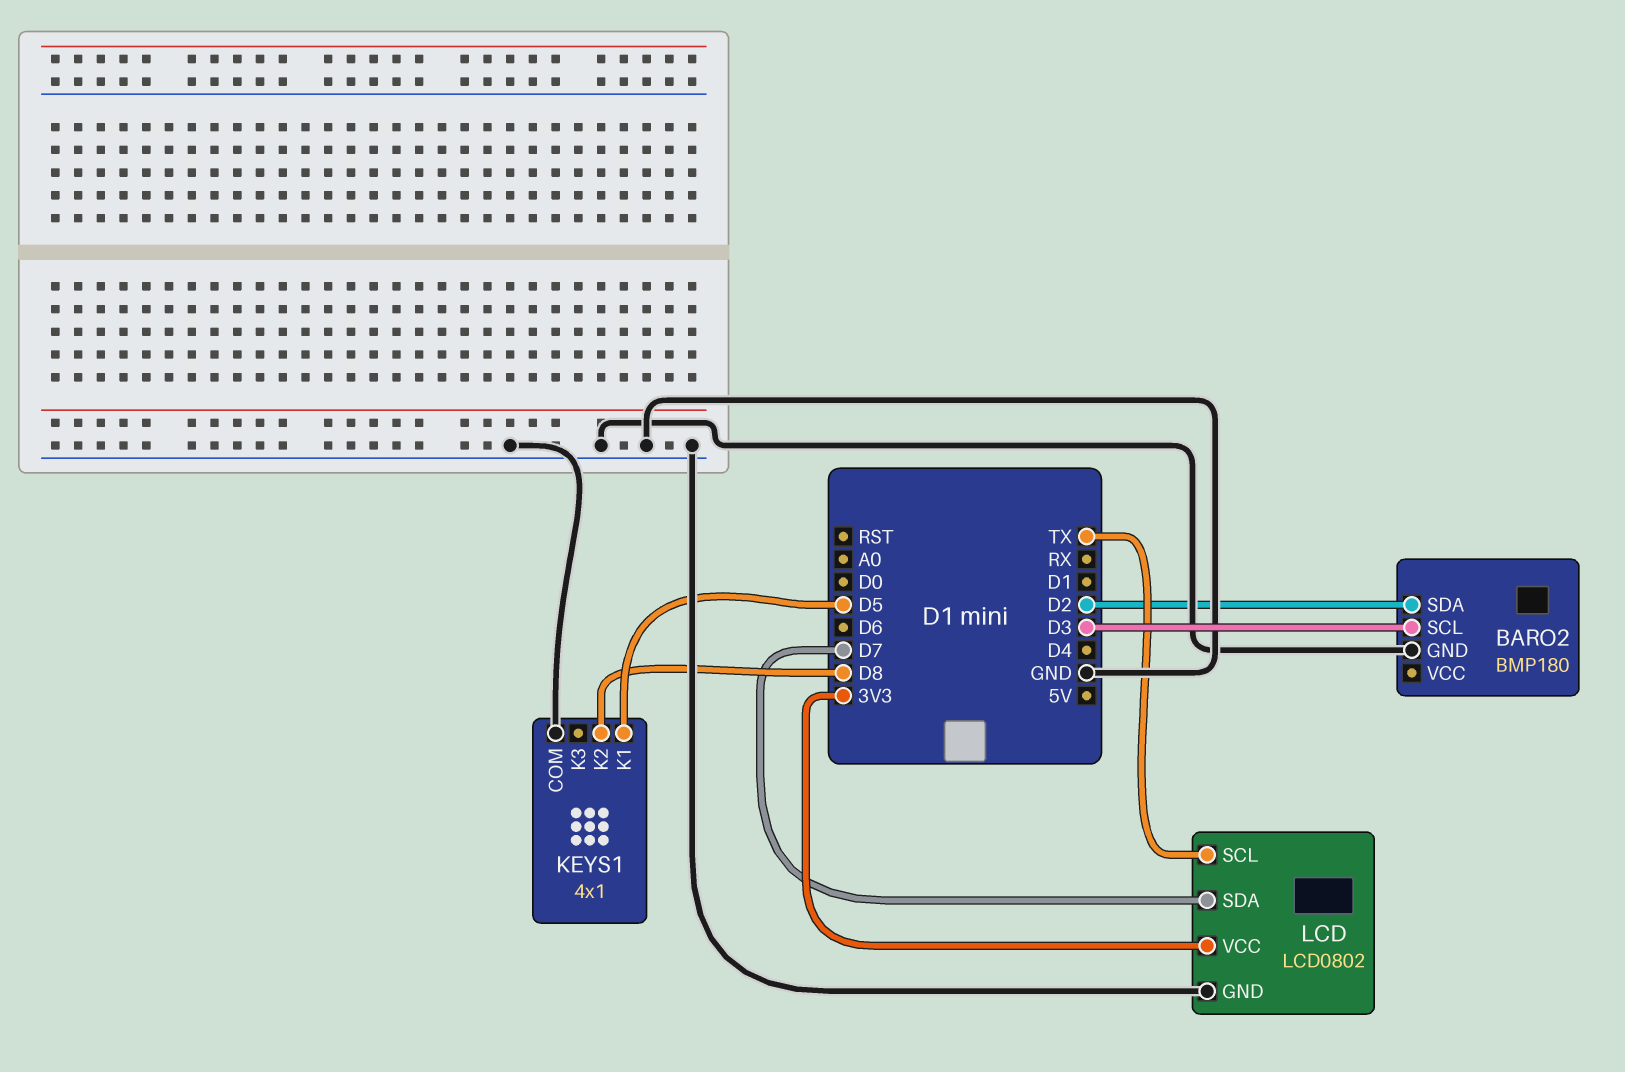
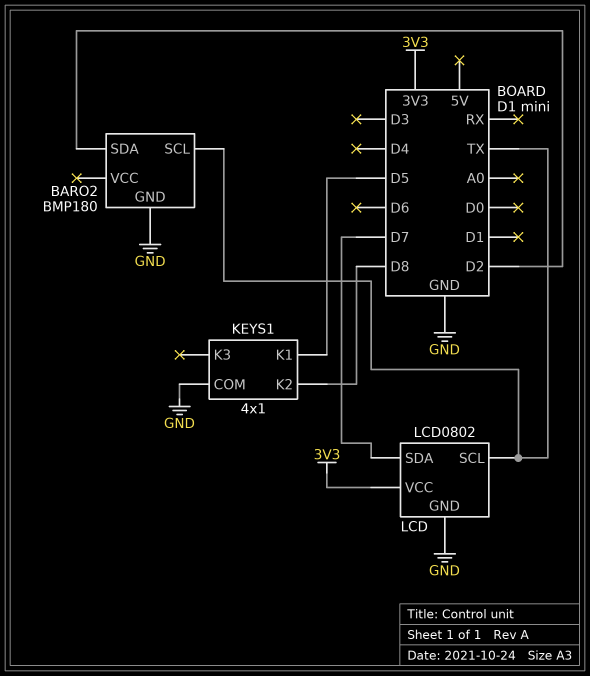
BARO2 pin SCL: D3 -> TX

